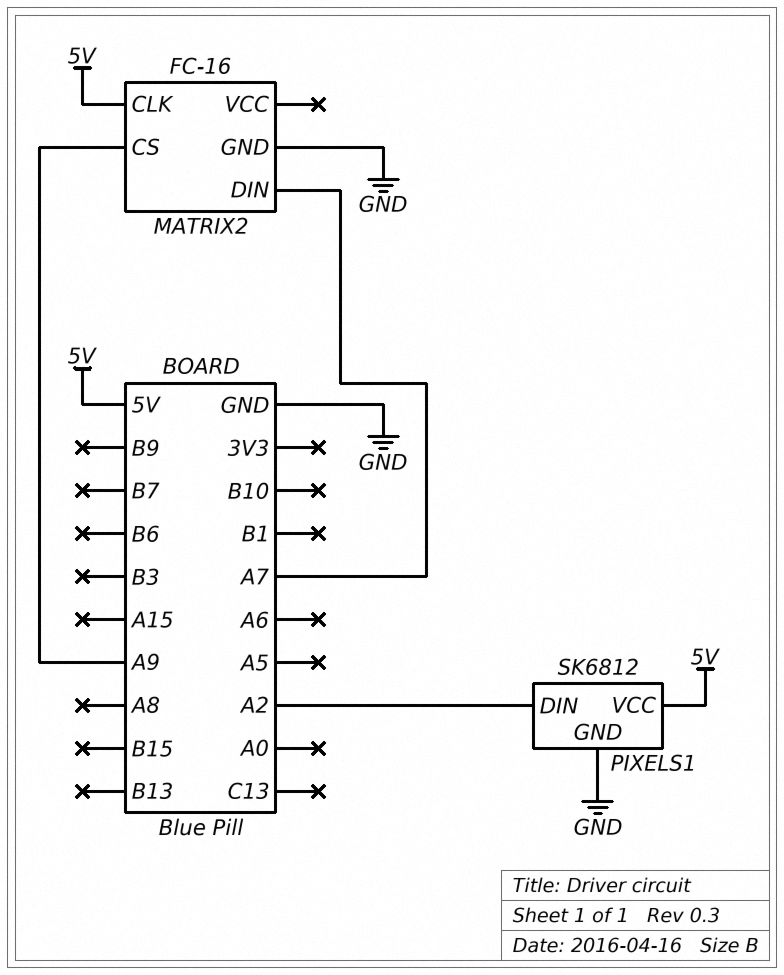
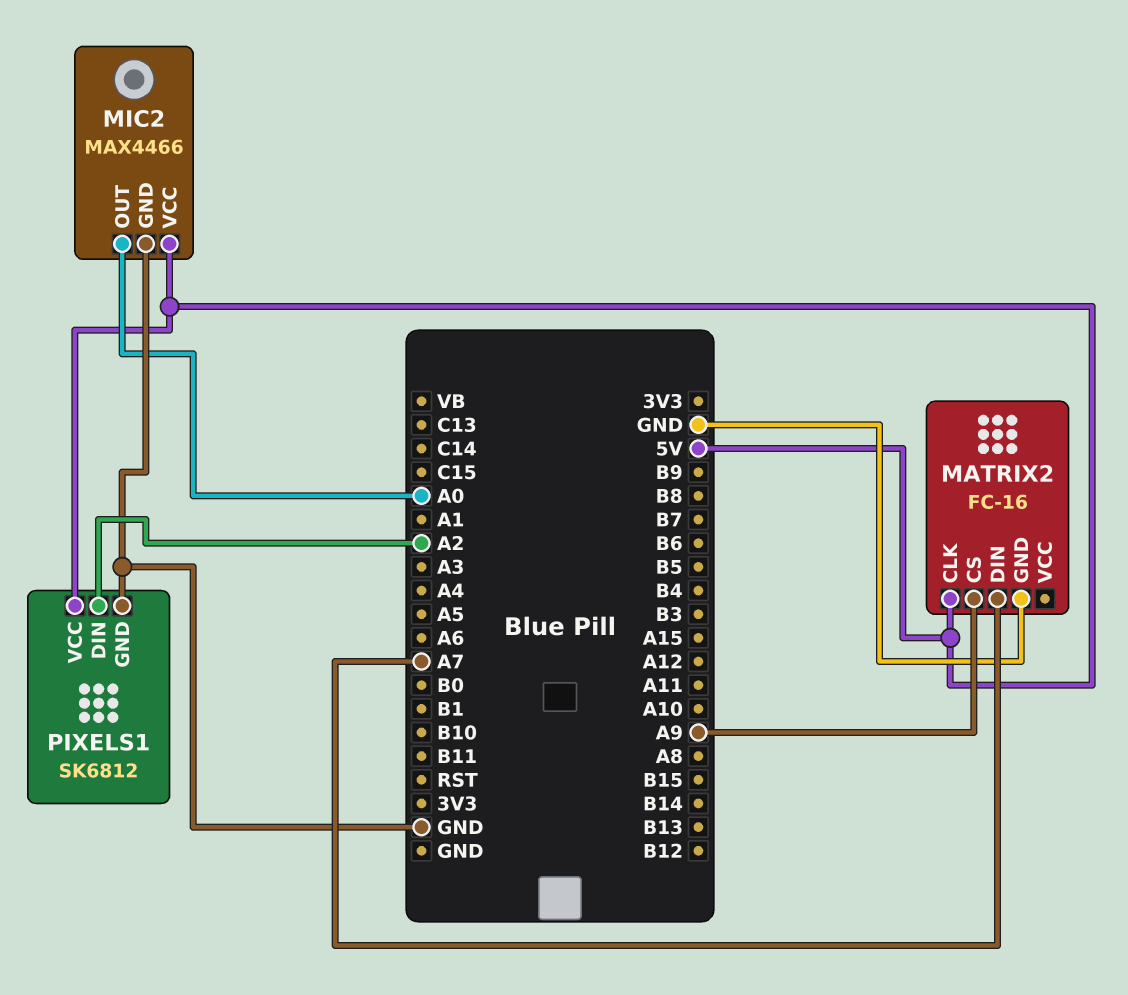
MIC2: none -> MAX4466
MIC2 pin GND: none -> GND
MIC2 pin OUT: none -> A0
MIC2 pin VCC: none -> 5V

